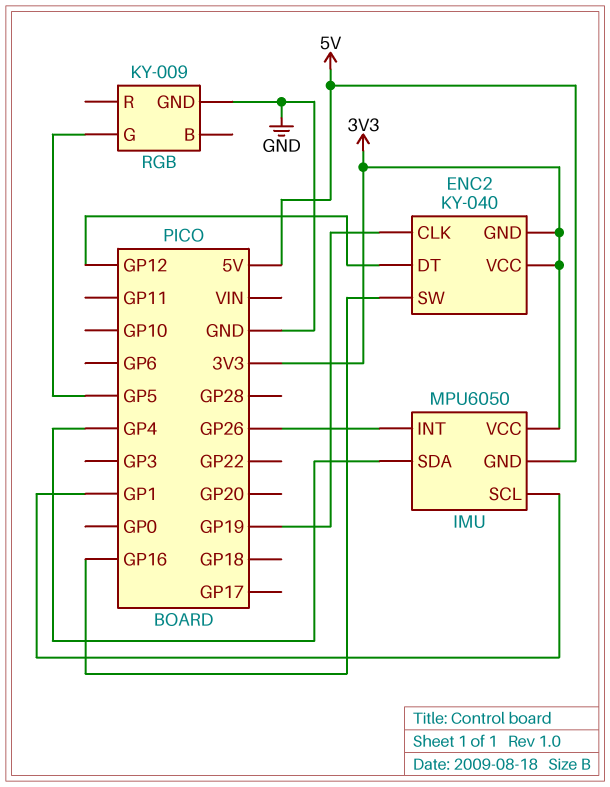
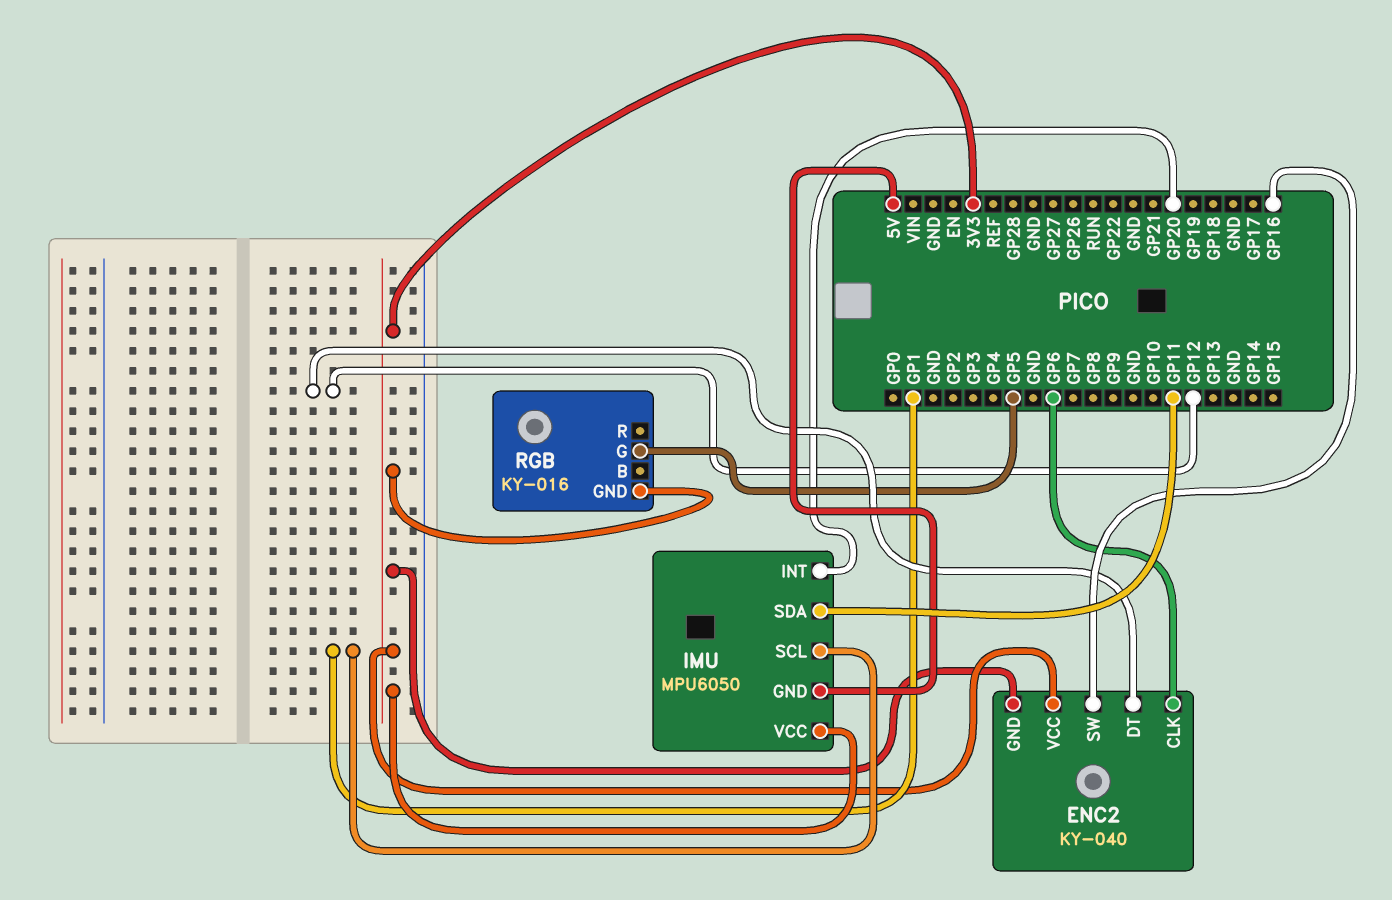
ENC2 pin CLK: GP19 -> GP6
IMU pin INT: GP26 -> GP20
IMU pin SDA: GP4 -> GP11
RGB: KY-009 -> KY-016
RGB pin GND: GND -> 3V3

